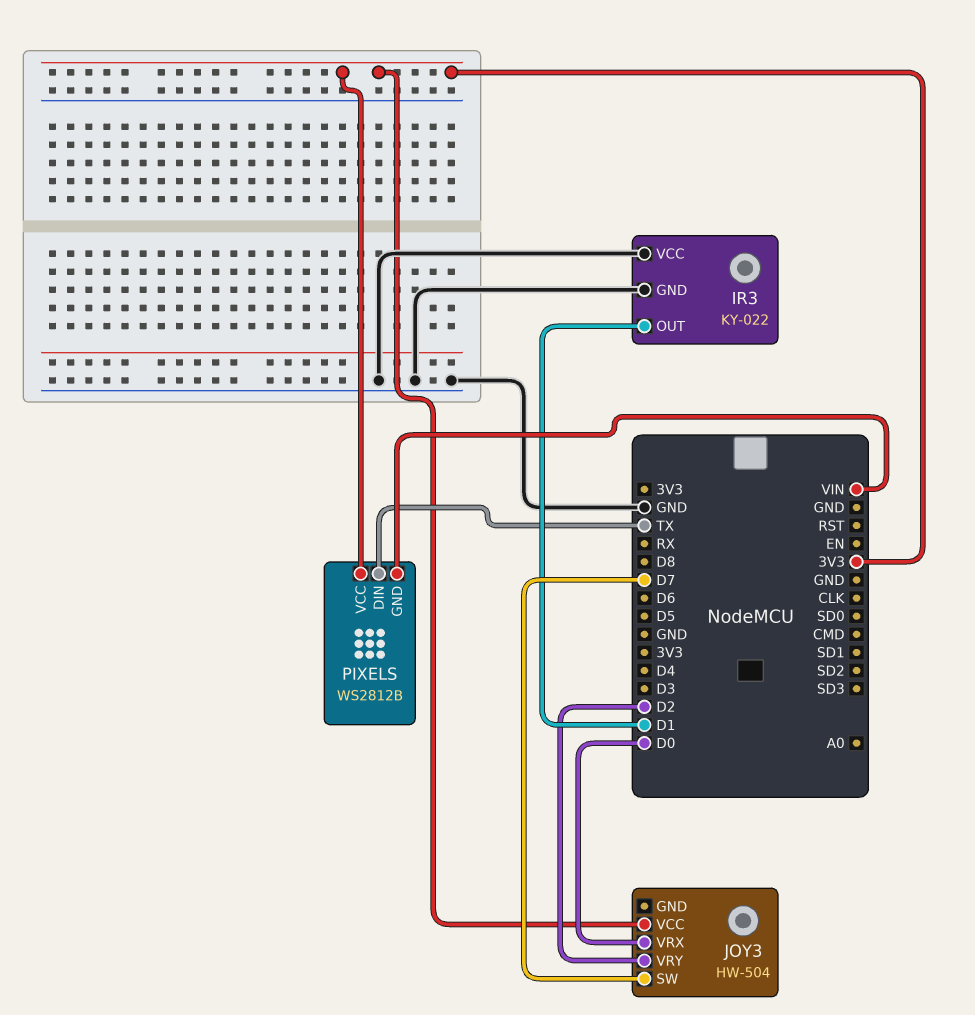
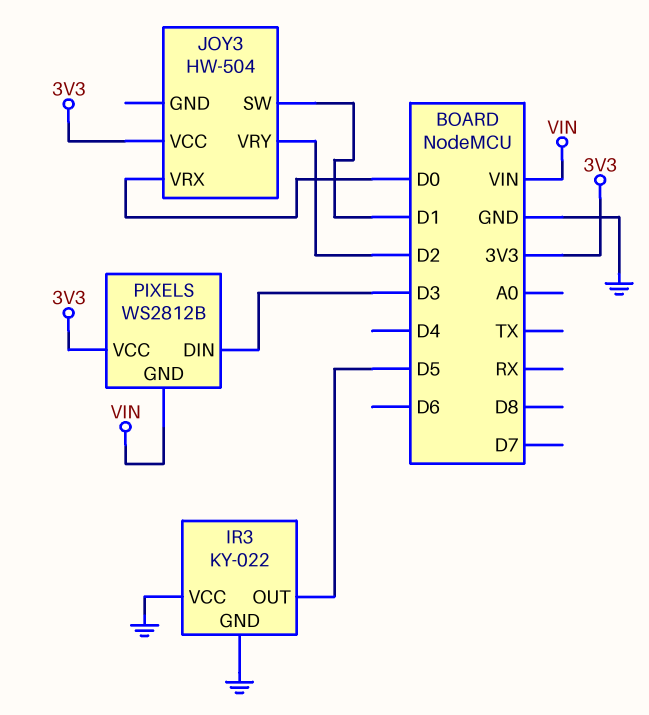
IR3 pin OUT: D1 -> D5
JOY3 pin SW: D7 -> D1
PIXELS pin DIN: TX -> D3

